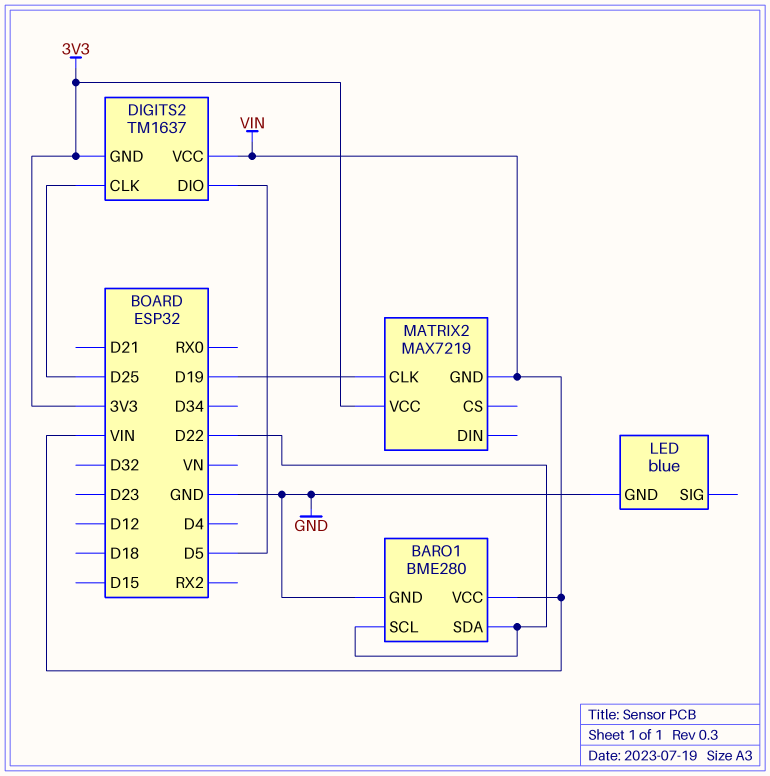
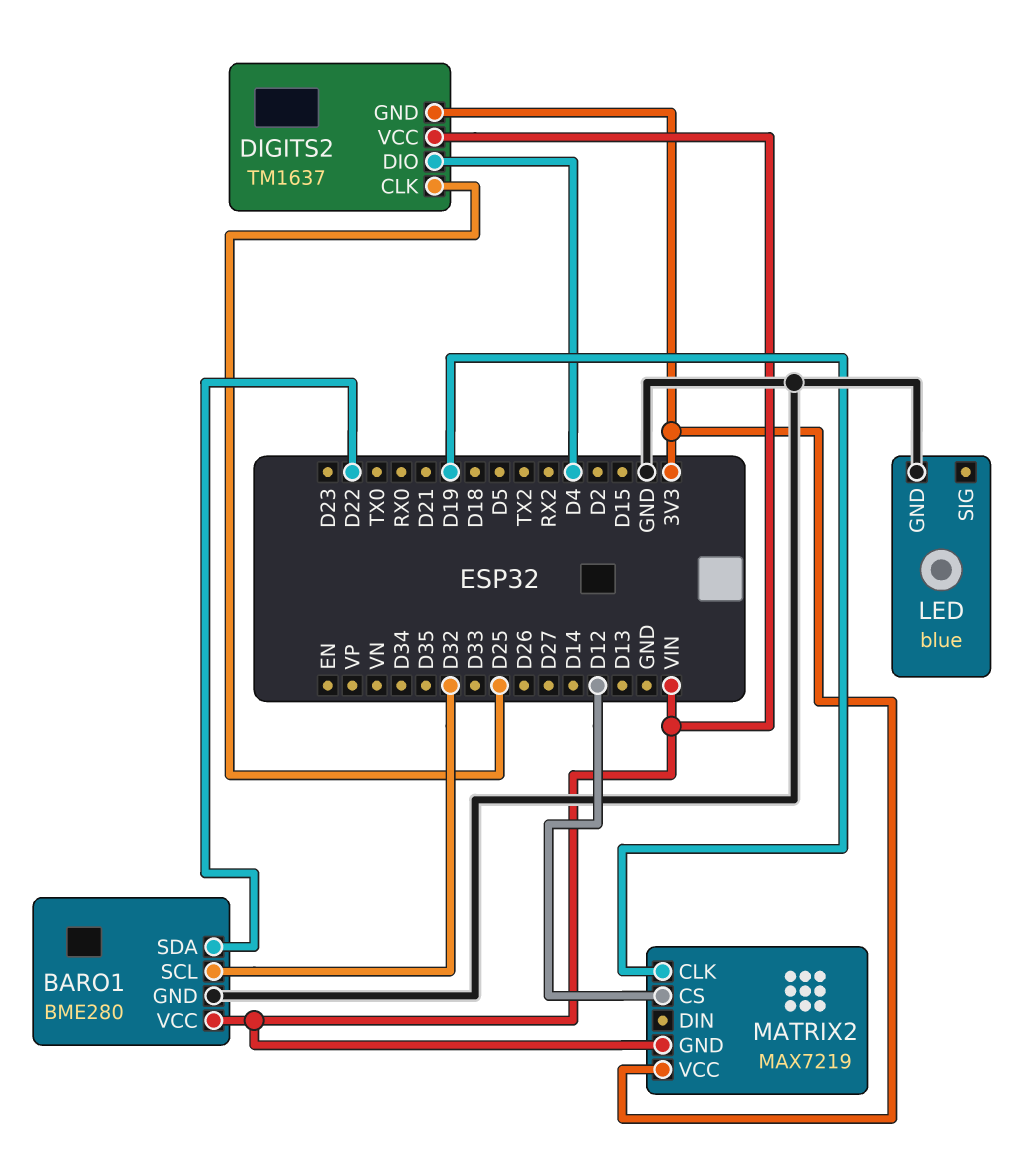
BARO1 pin SCL: D22 -> D32
DIGITS2 pin DIO: D5 -> D4
MATRIX2 pin CS: none -> D12

